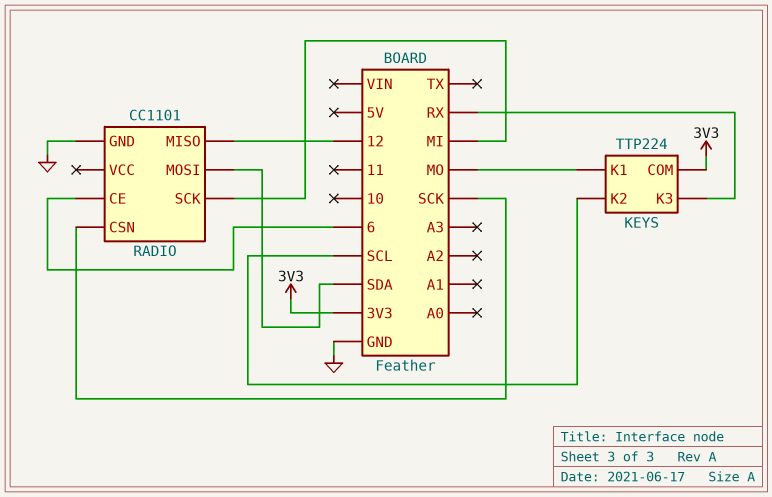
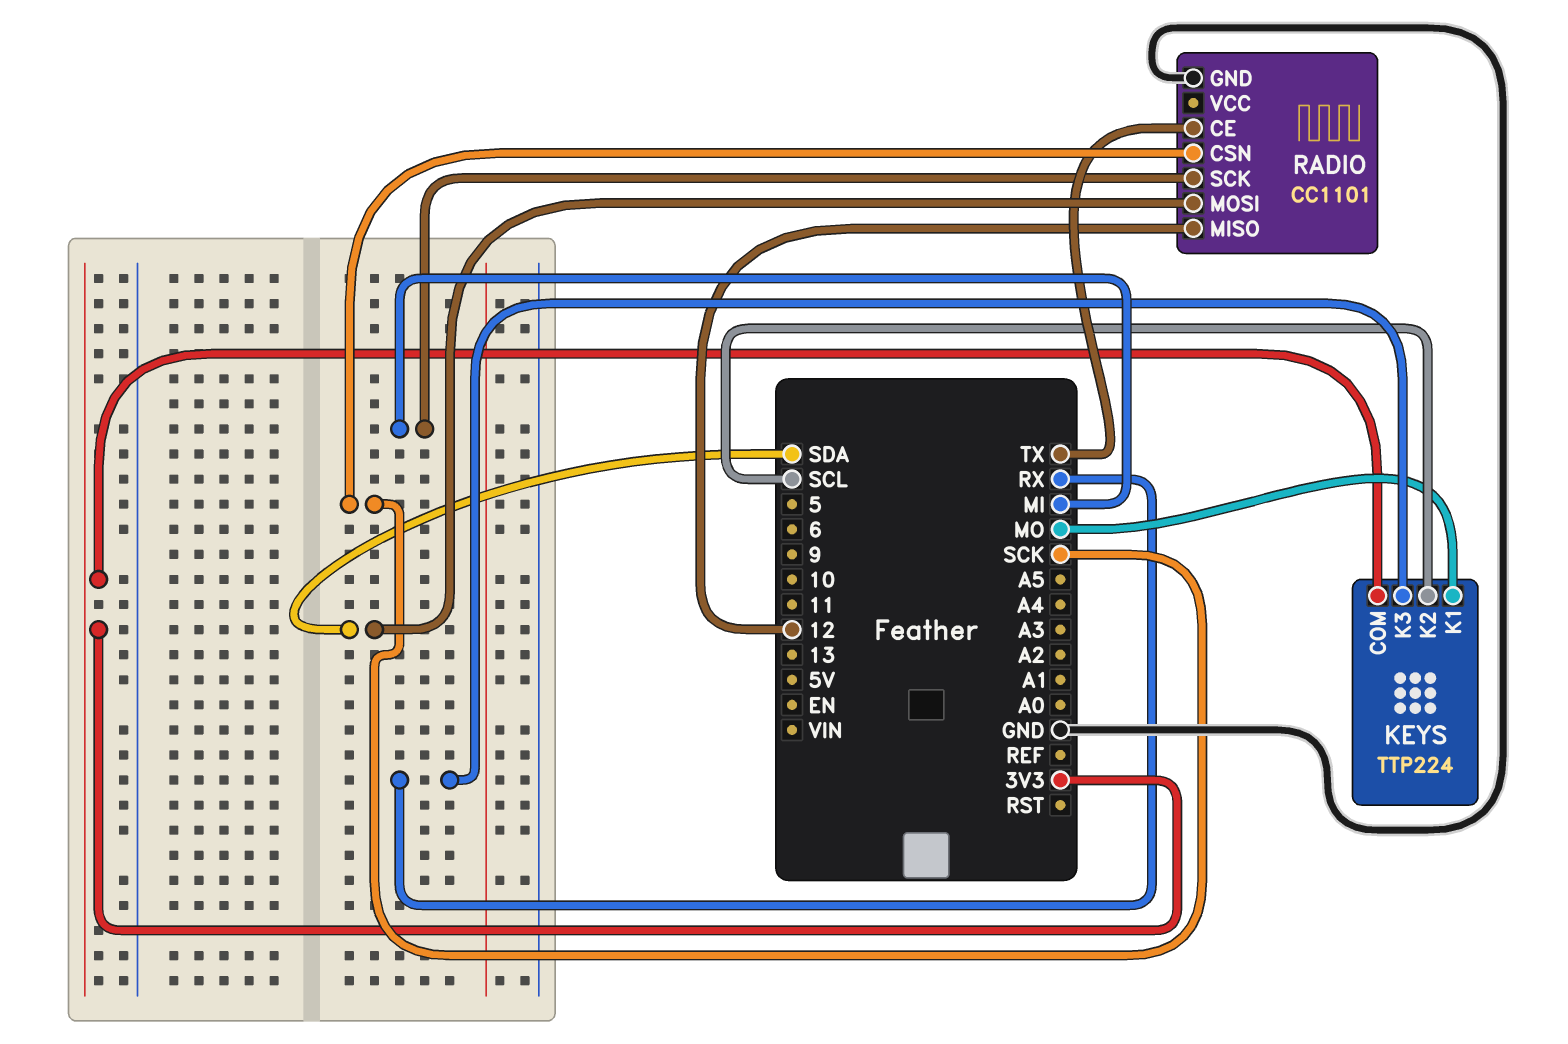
RADIO pin CE: 6 -> TX

